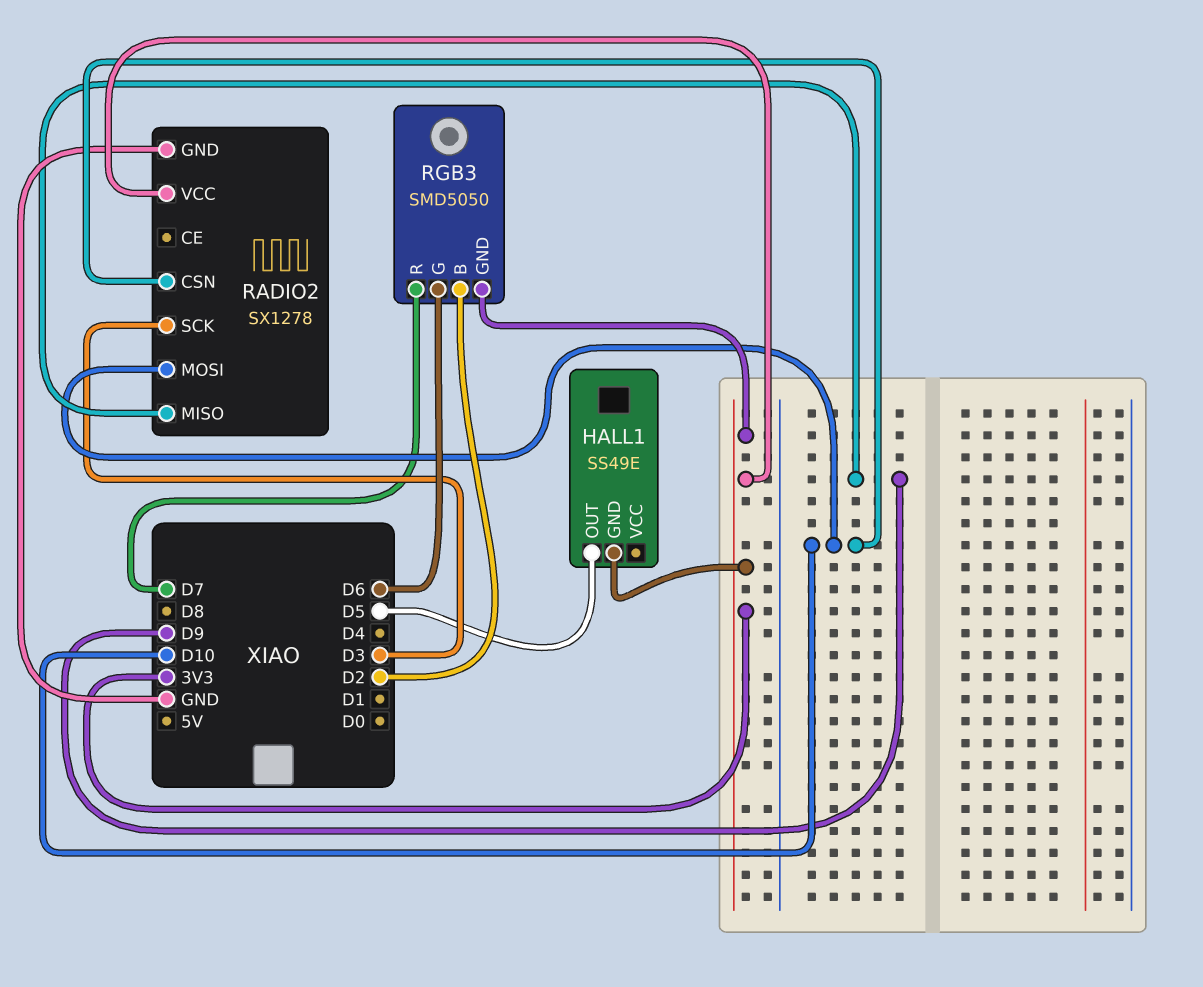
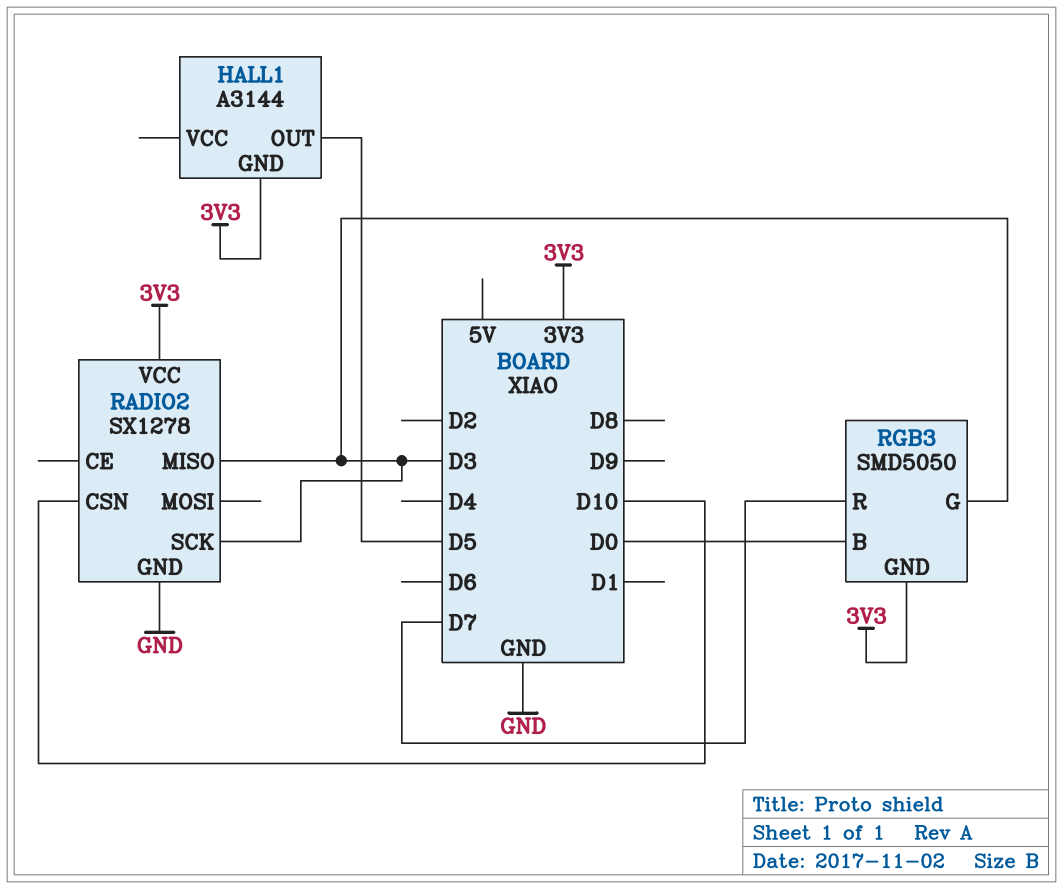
HALL1: SS49E -> A3144
RADIO2 pin MISO: D9 -> D3
RADIO2 pin MOSI: D10 -> none
RGB3 pin B: D2 -> D0
RGB3 pin G: D6 -> D3

